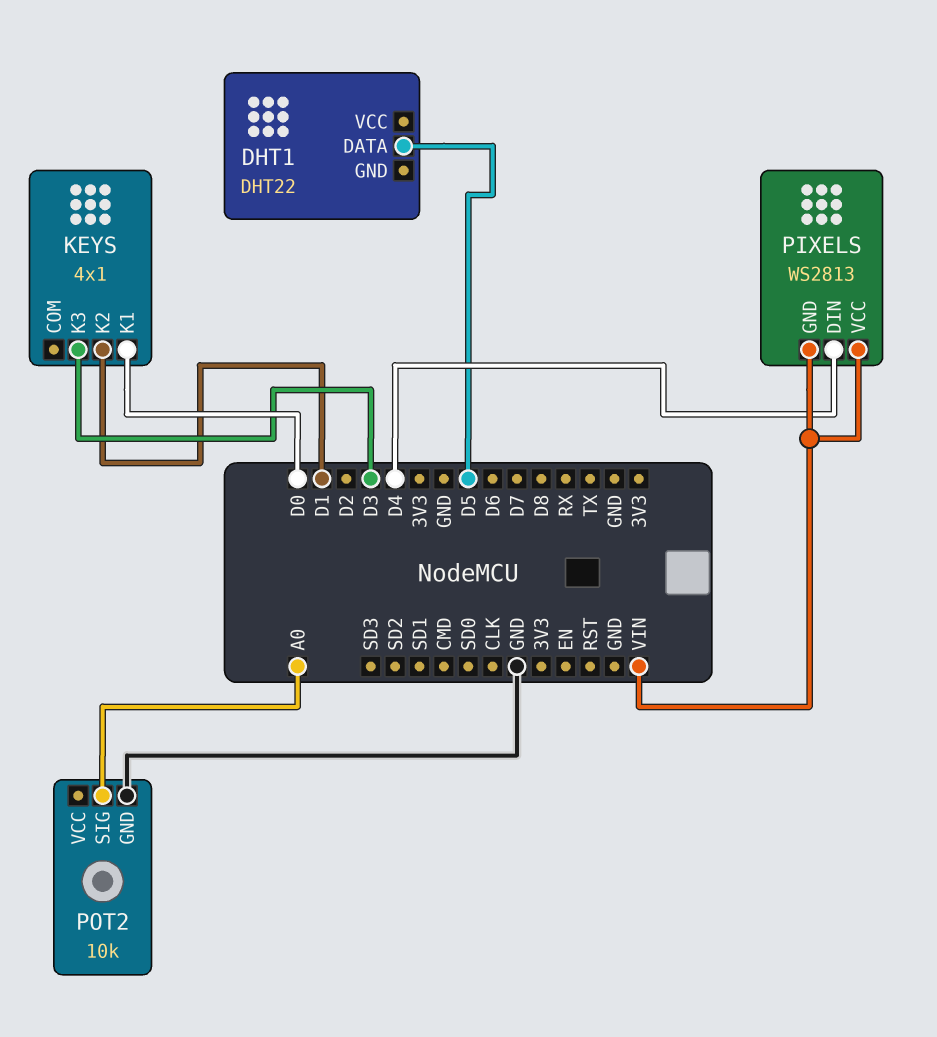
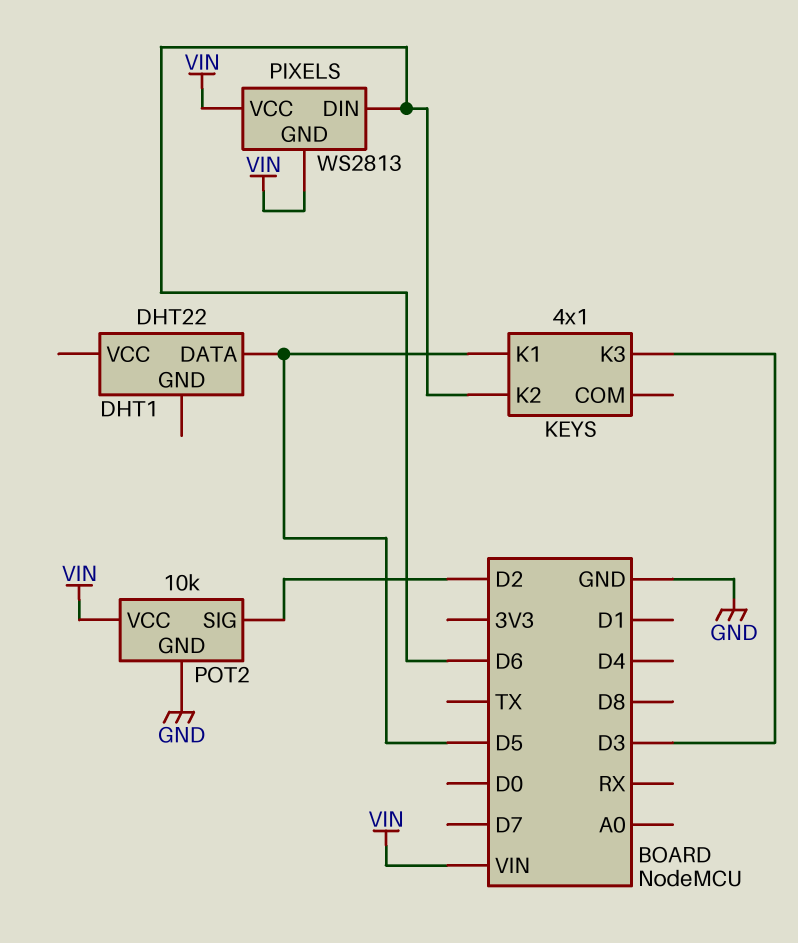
KEYS pin K1: D0 -> D5
KEYS pin K2: D1 -> D6
PIXELS pin DIN: D4 -> D6
POT2 pin SIG: A0 -> D2
POT2 pin VCC: none -> VIN

